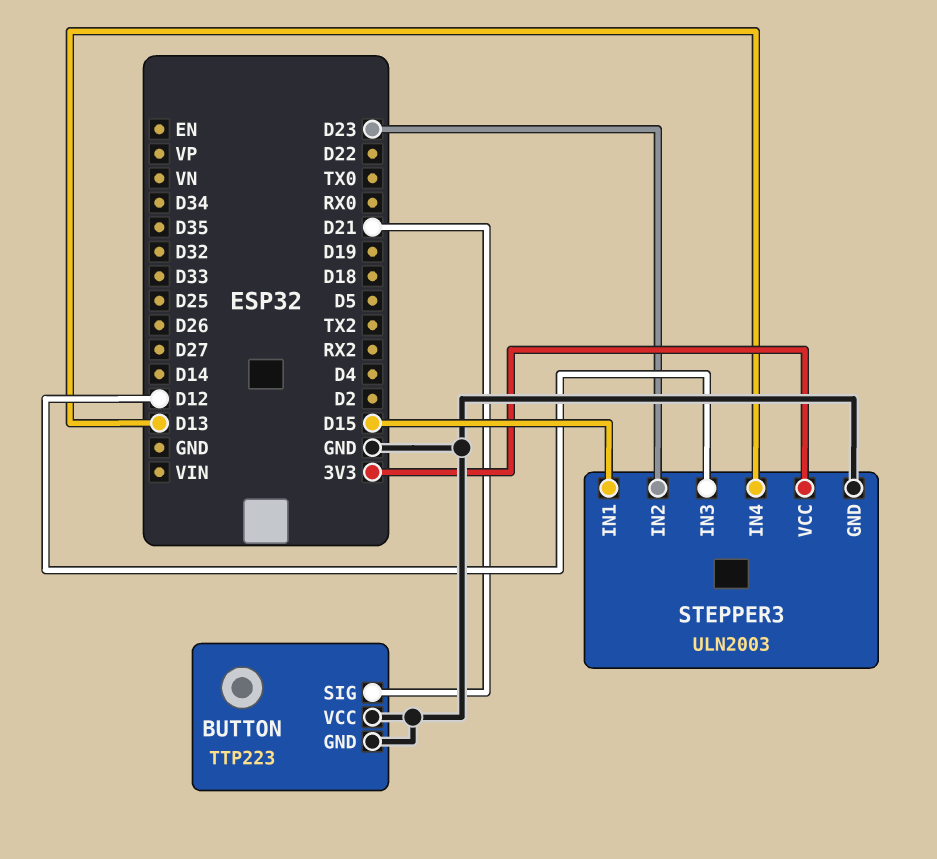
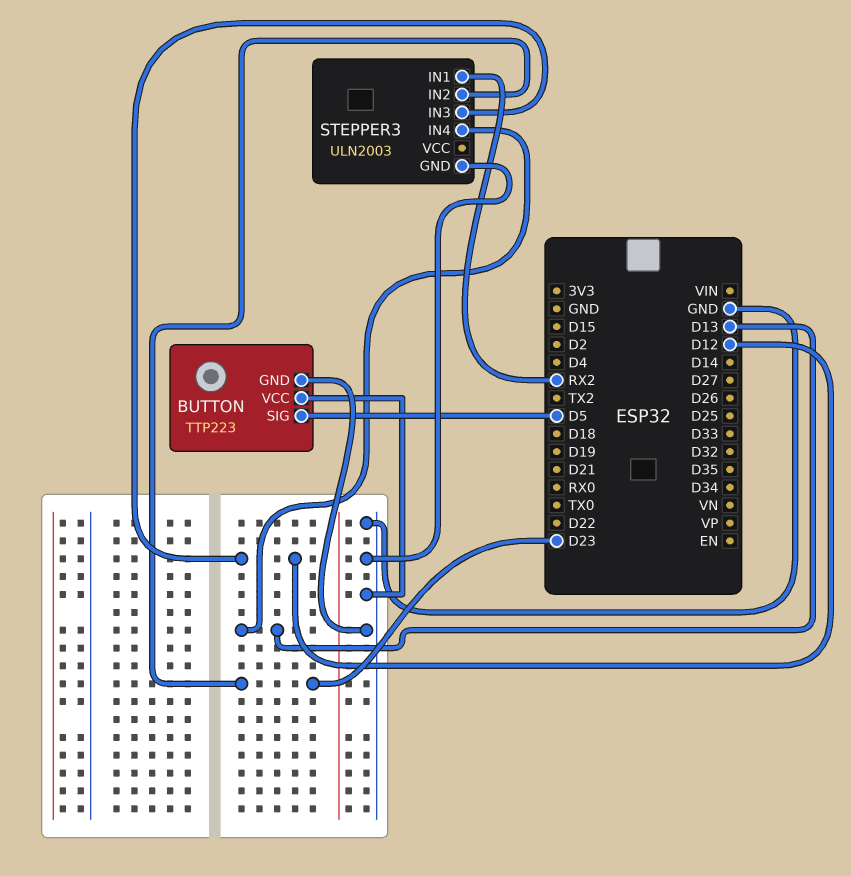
BUTTON pin SIG: D21 -> D5
STEPPER3 pin IN1: D15 -> RX2
STEPPER3 pin VCC: 3V3 -> none

